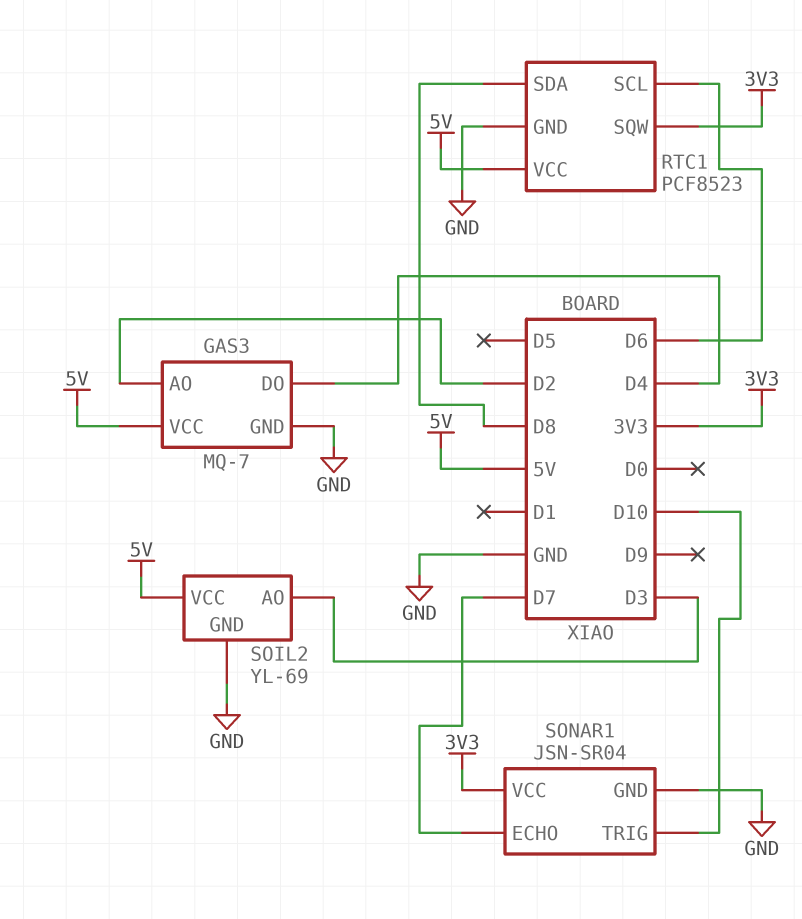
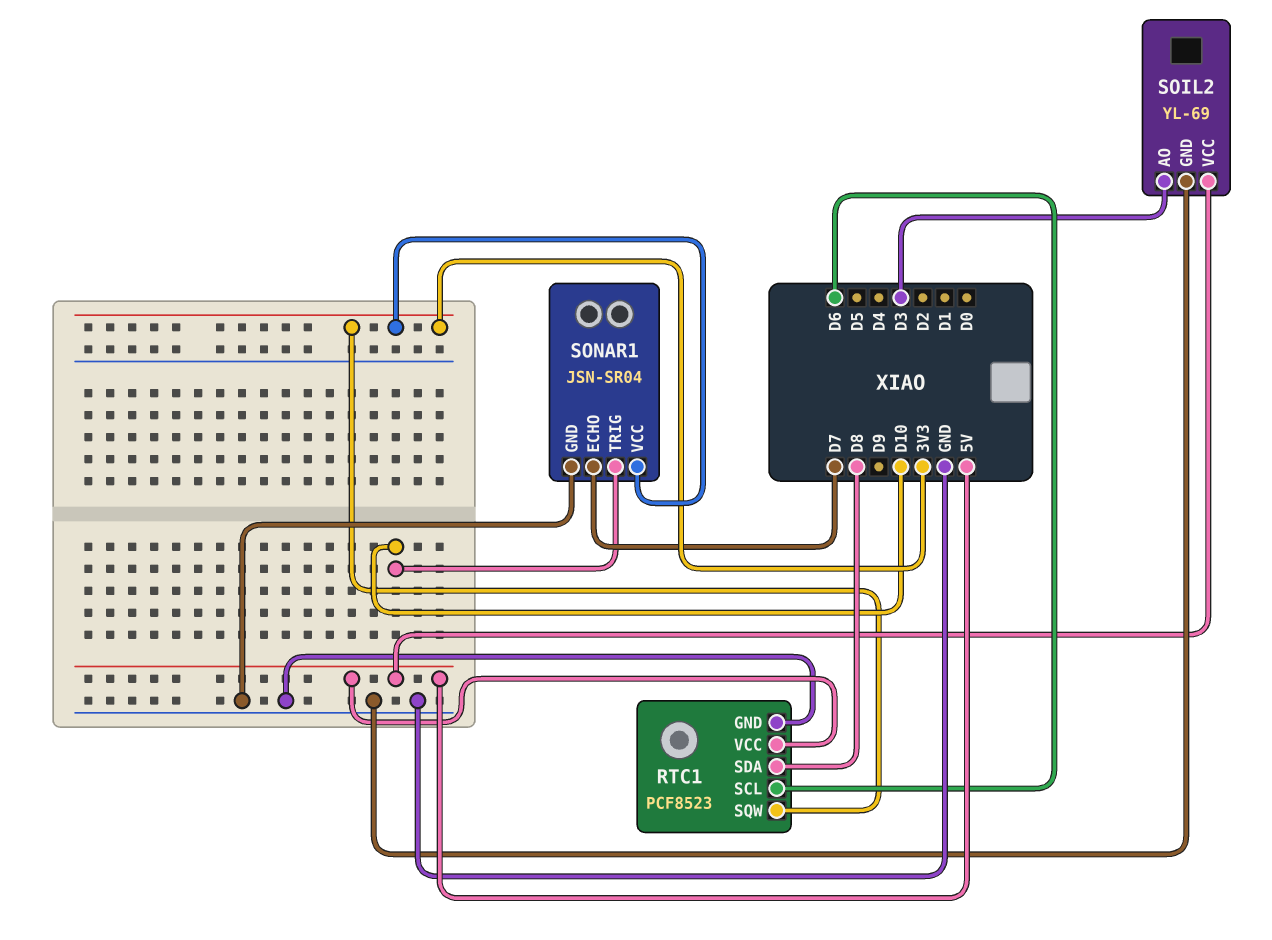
GAS3: MQ-7 -> none
GAS3 pin AO: D2 -> none
GAS3 pin DO: D4 -> none
GAS3 pin GND: GND -> none
GAS3 pin VCC: 5V -> none

